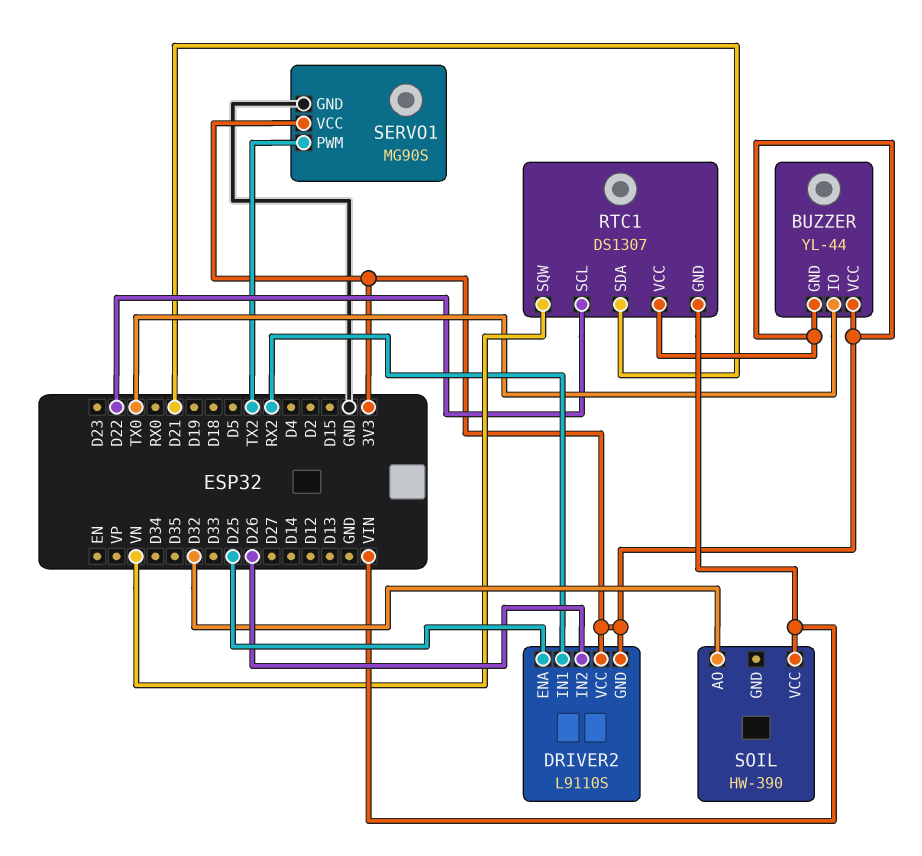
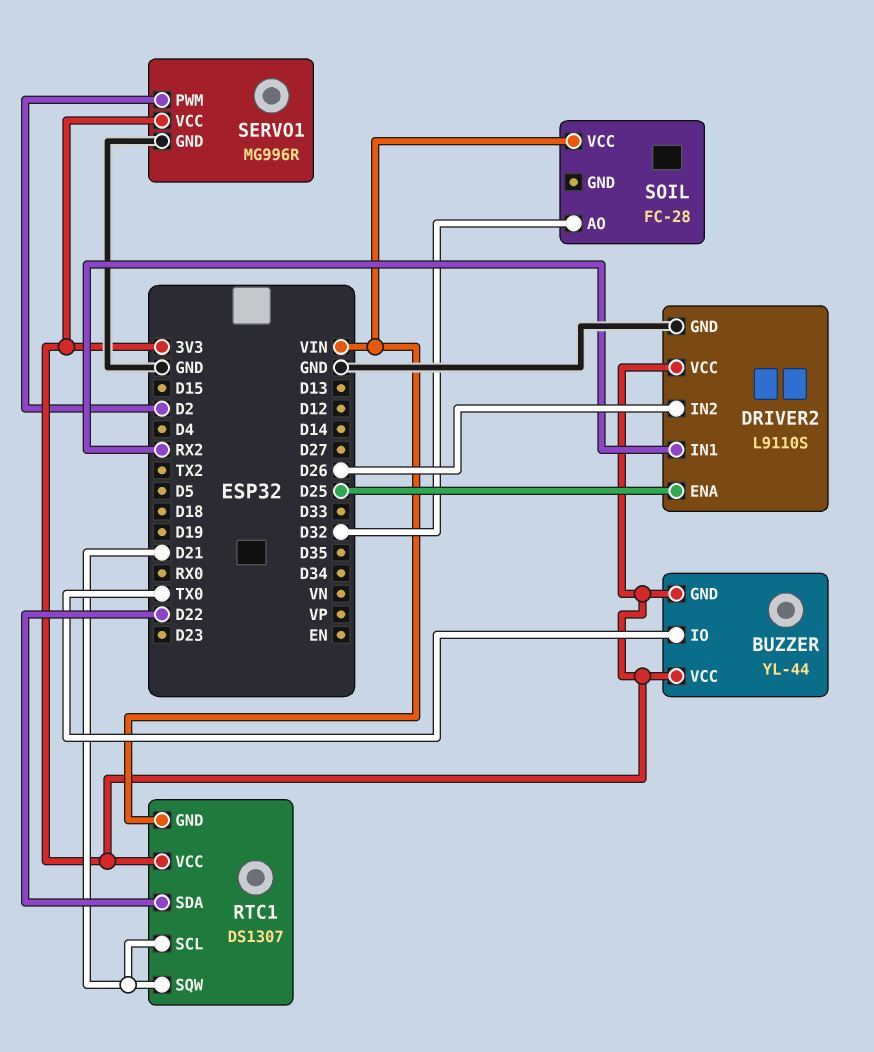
DRIVER2 pin GND: 3V3 -> GND
RTC1 pin SCL: D22 -> D21
RTC1 pin SDA: D21 -> D22
RTC1 pin SQW: VN -> D21
SERVO1: MG90S -> MG996R
SERVO1 pin PWM: TX2 -> D2
SOIL: HW-390 -> FC-28

